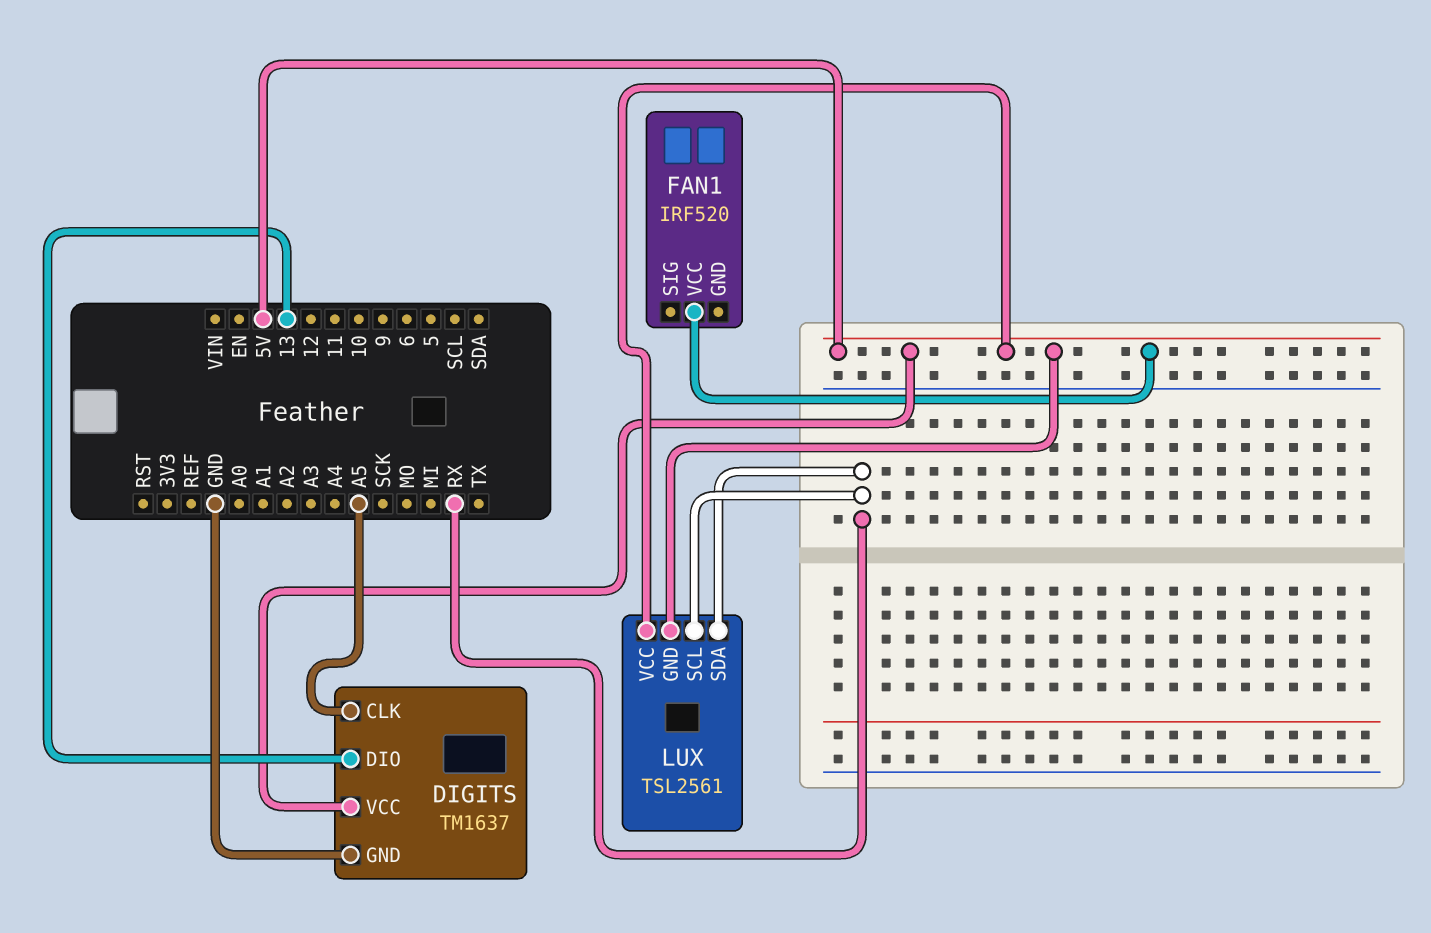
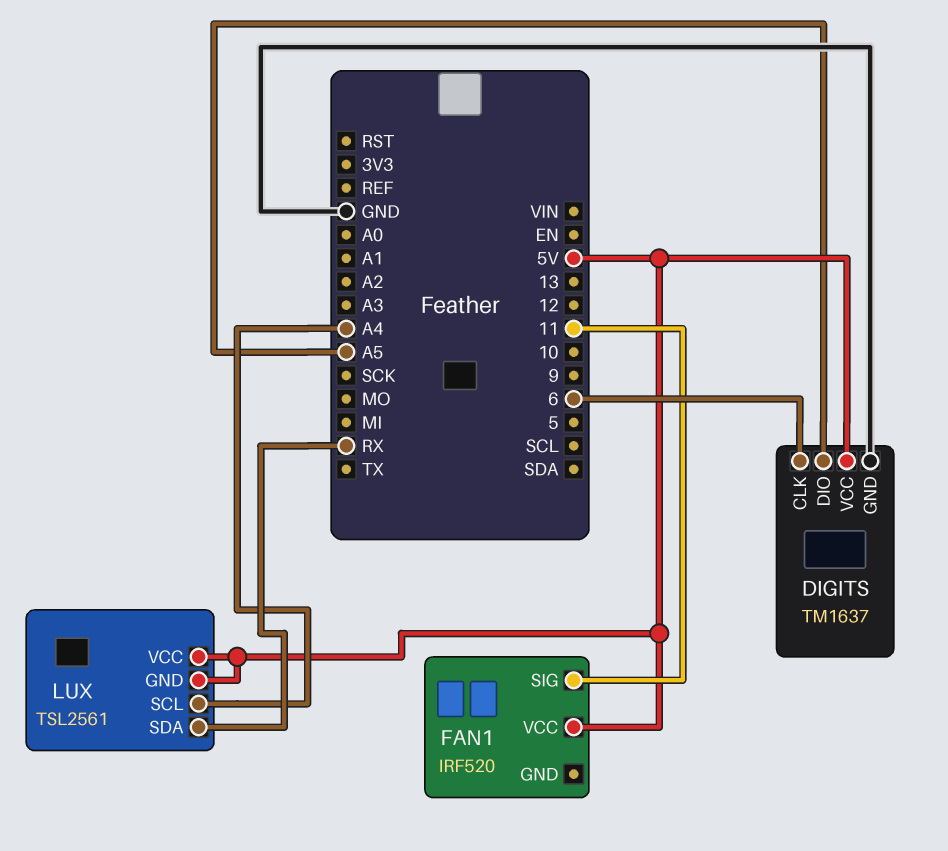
DIGITS pin CLK: A5 -> 6
DIGITS pin DIO: 13 -> A5
FAN1 pin SIG: none -> 11
LUX pin SCL: RX -> A4

